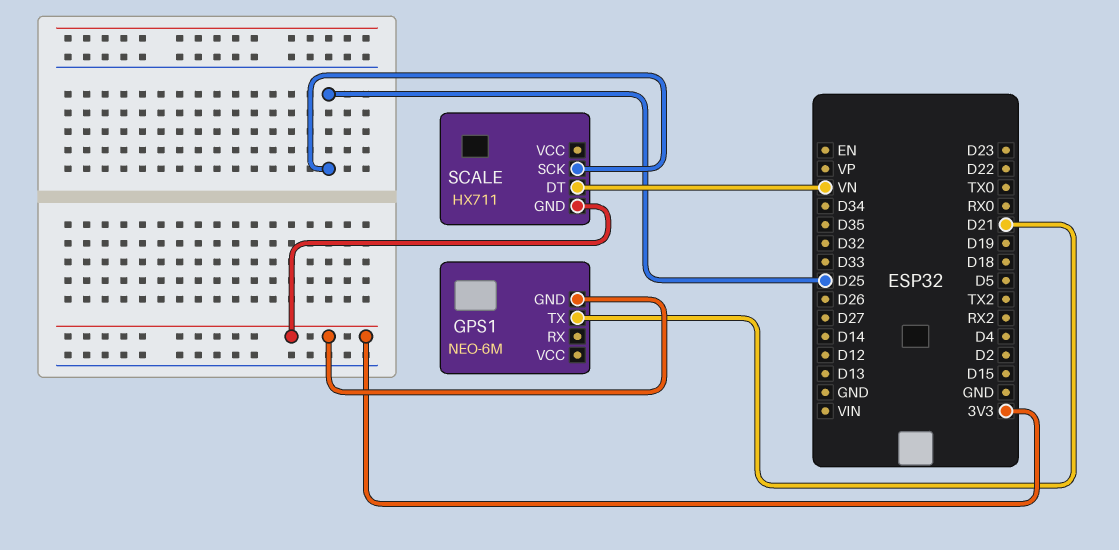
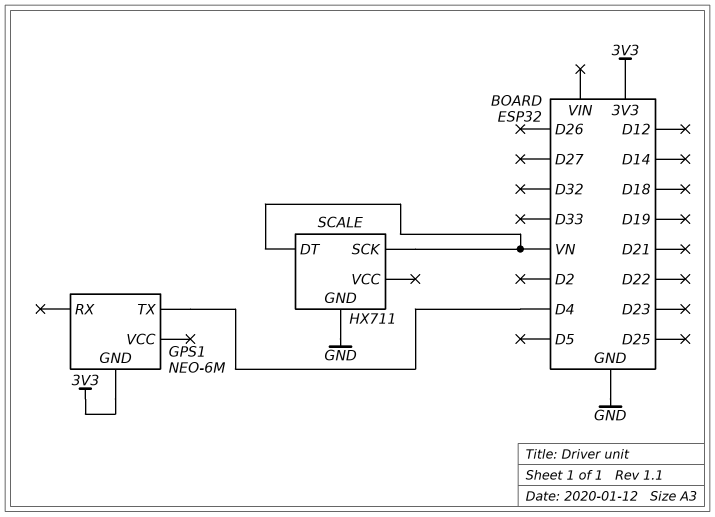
GPS1 pin TX: D21 -> D4
SCALE pin GND: 3V3 -> GND
SCALE pin SCK: D25 -> VN

